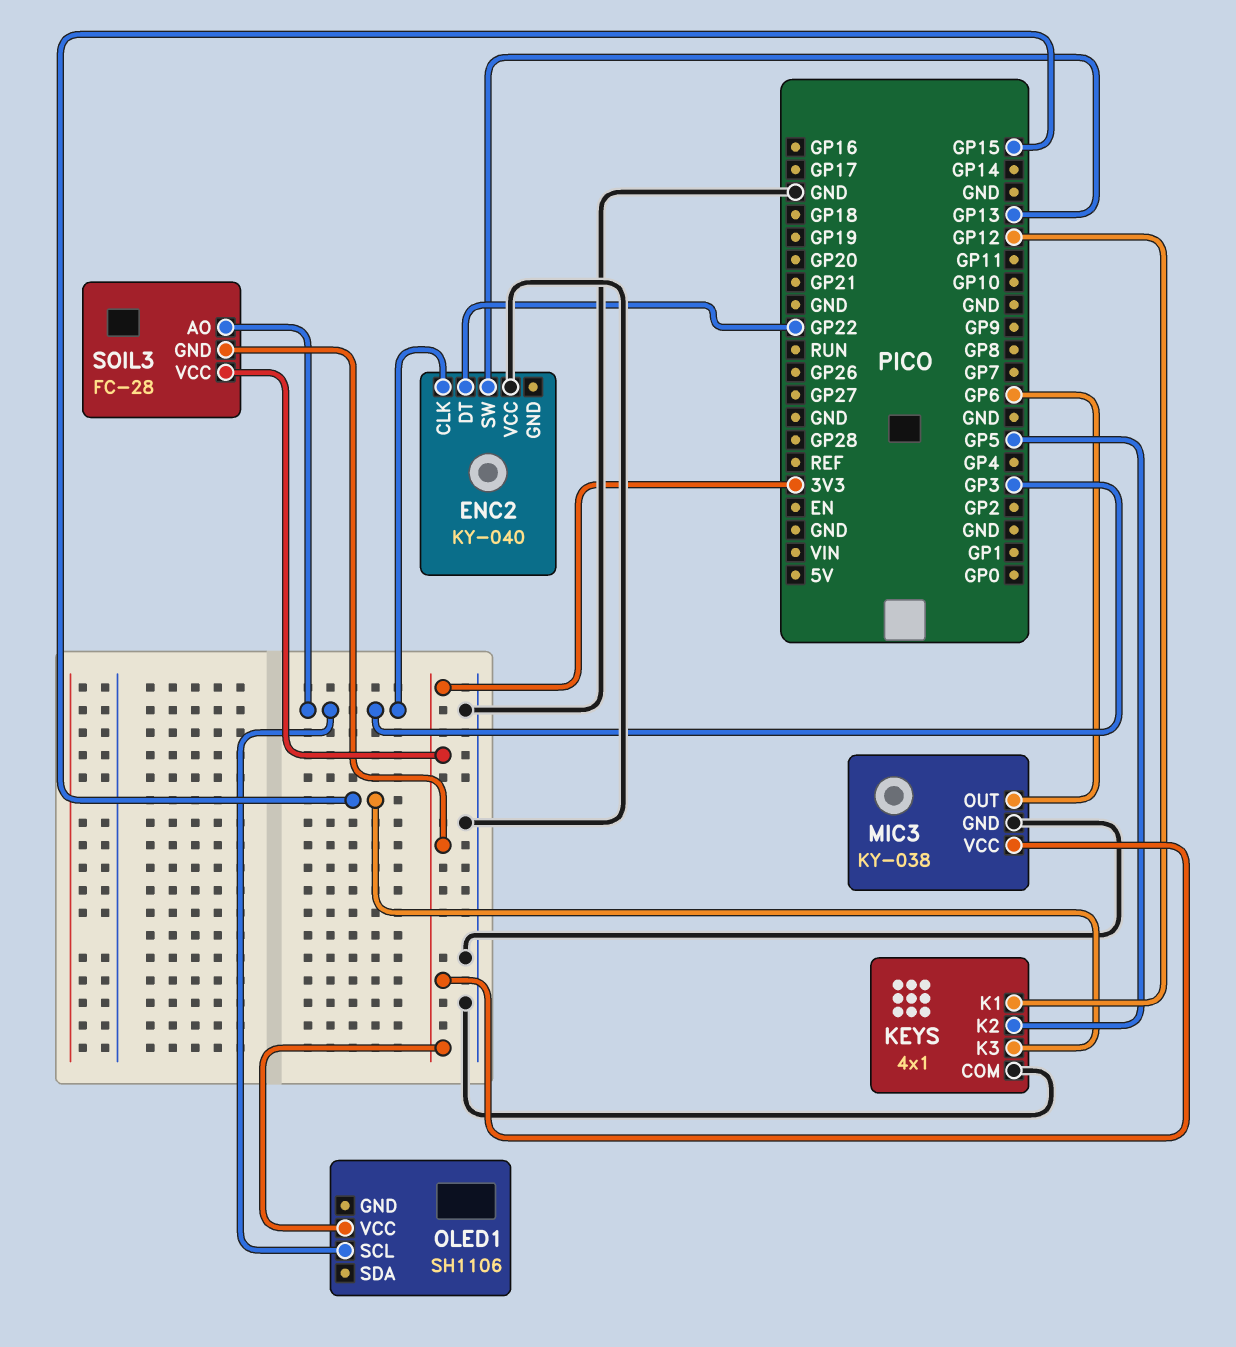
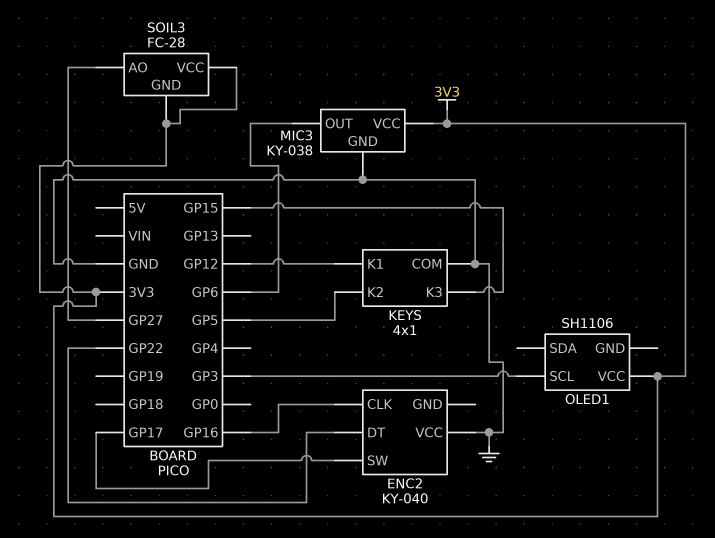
ENC2 pin CLK: GP3 -> GP16
ENC2 pin SW: GP13 -> GP17
SOIL3 pin AO: GP3 -> GP27

